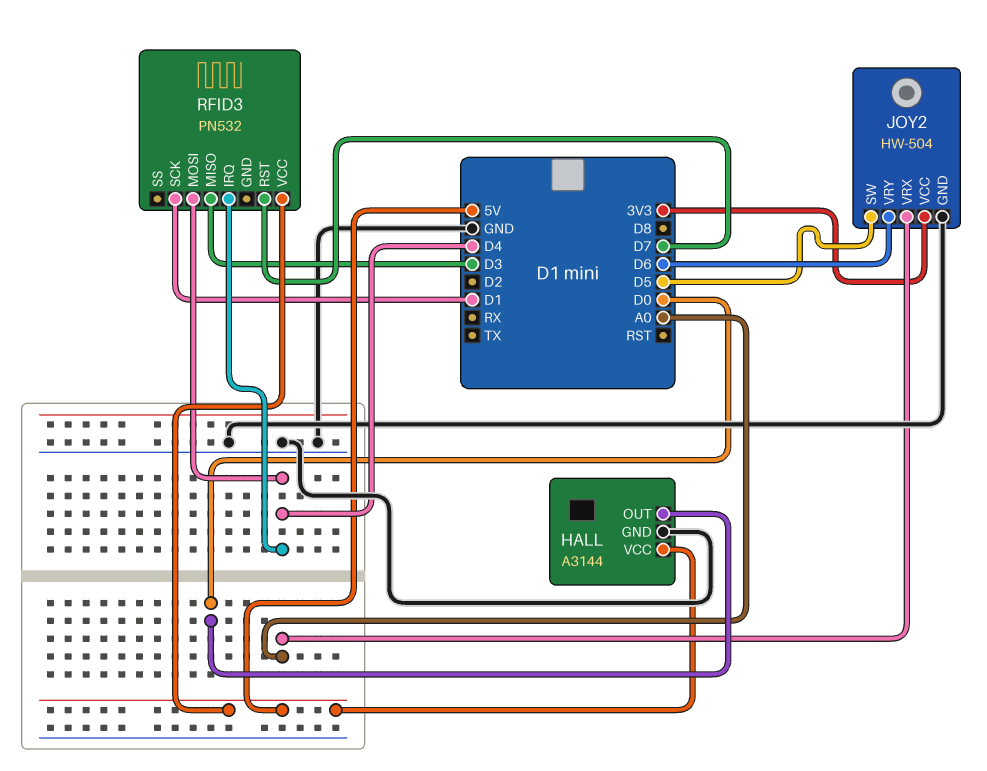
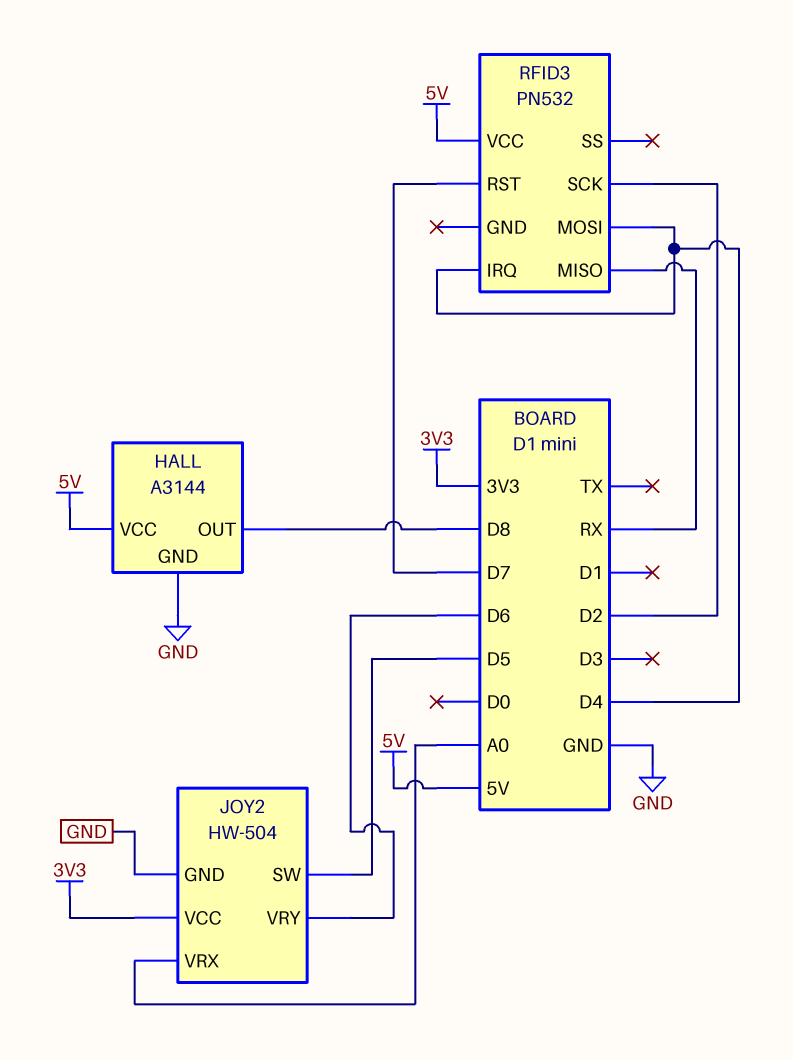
HALL pin OUT: D0 -> D8
RFID3 pin MISO: D3 -> RX
RFID3 pin SCK: D1 -> D2

